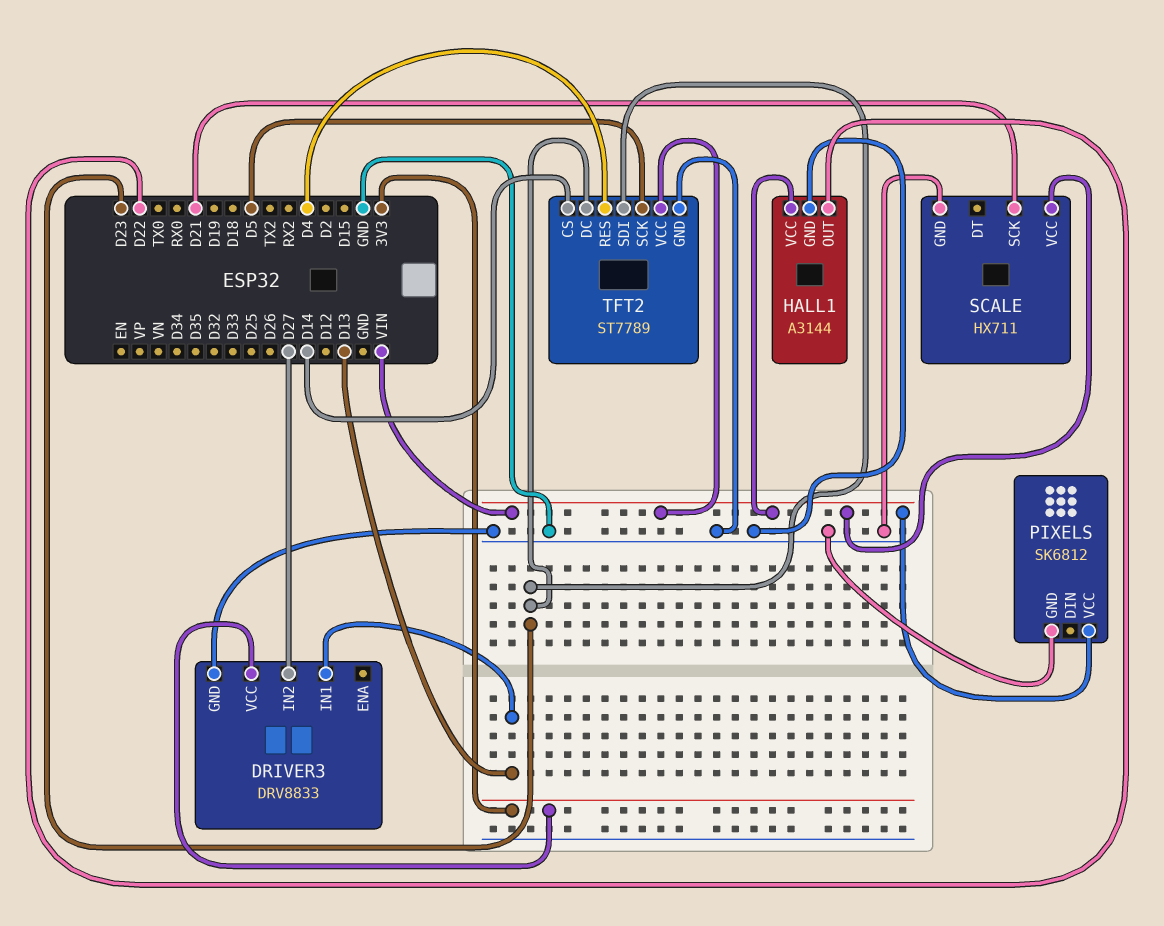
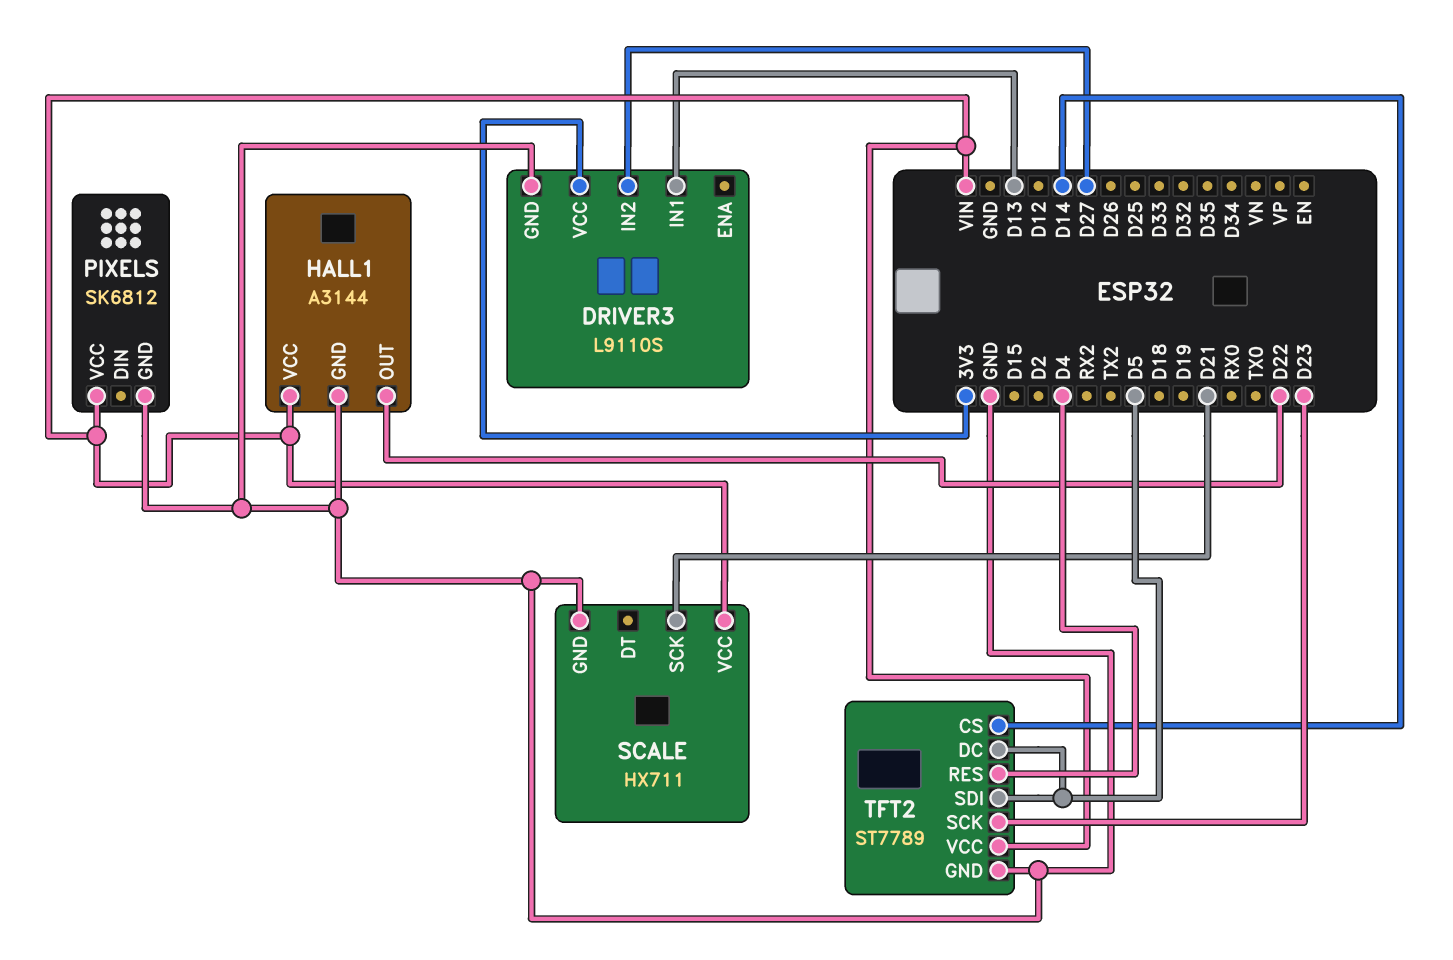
DRIVER3: DRV8833 -> L9110S
TFT2 pin DC: D23 -> D5
TFT2 pin SCK: D5 -> D23
TFT2 pin SDI: D23 -> D5

